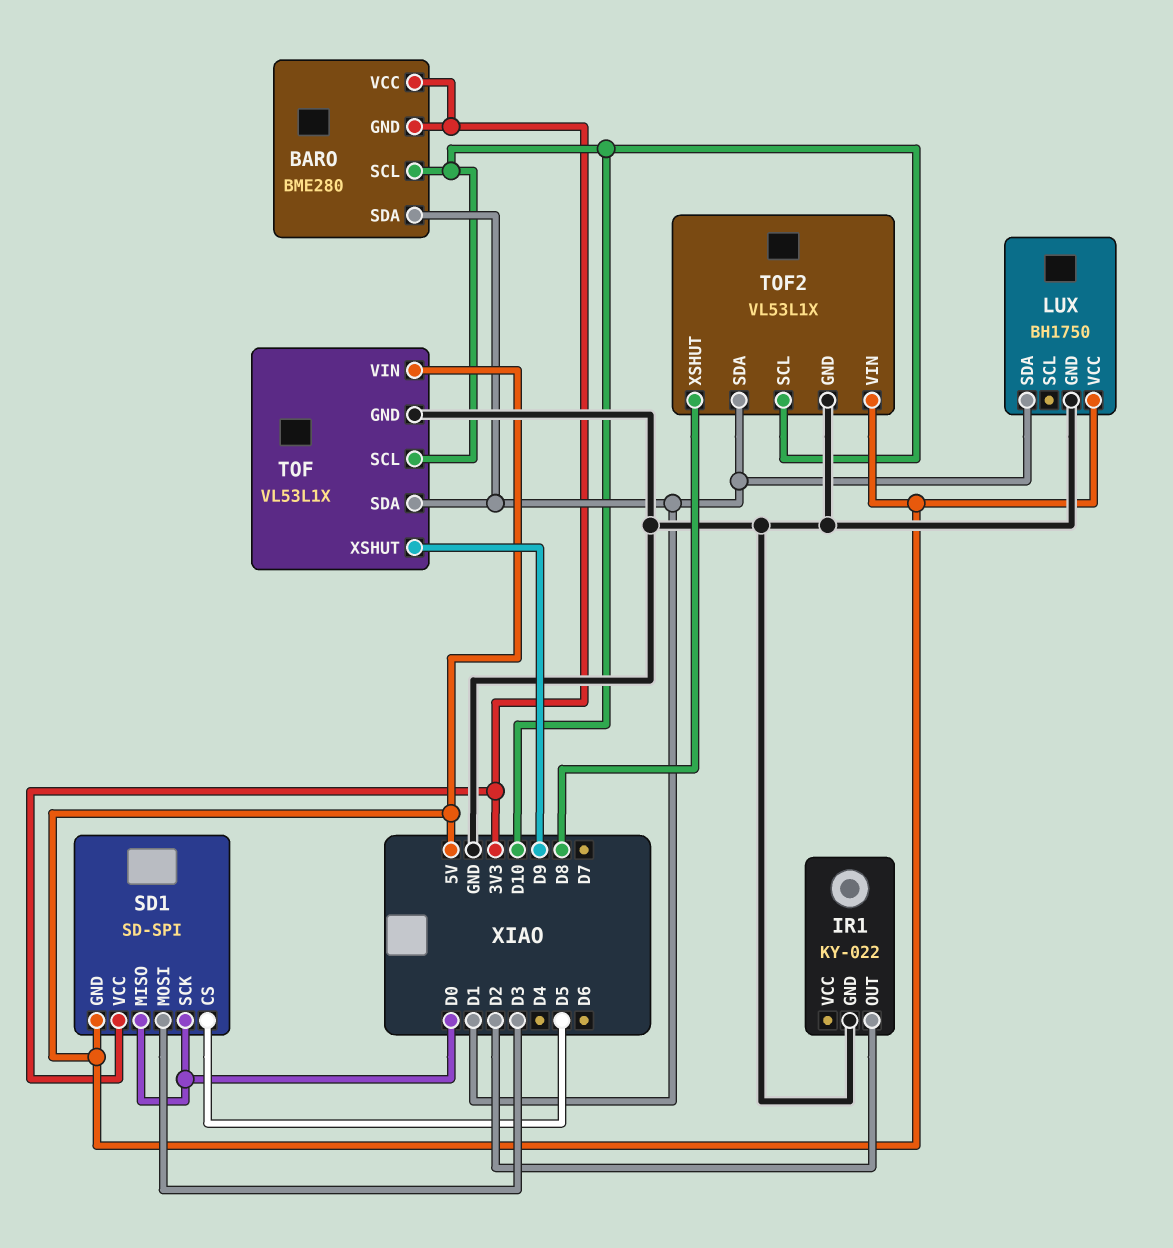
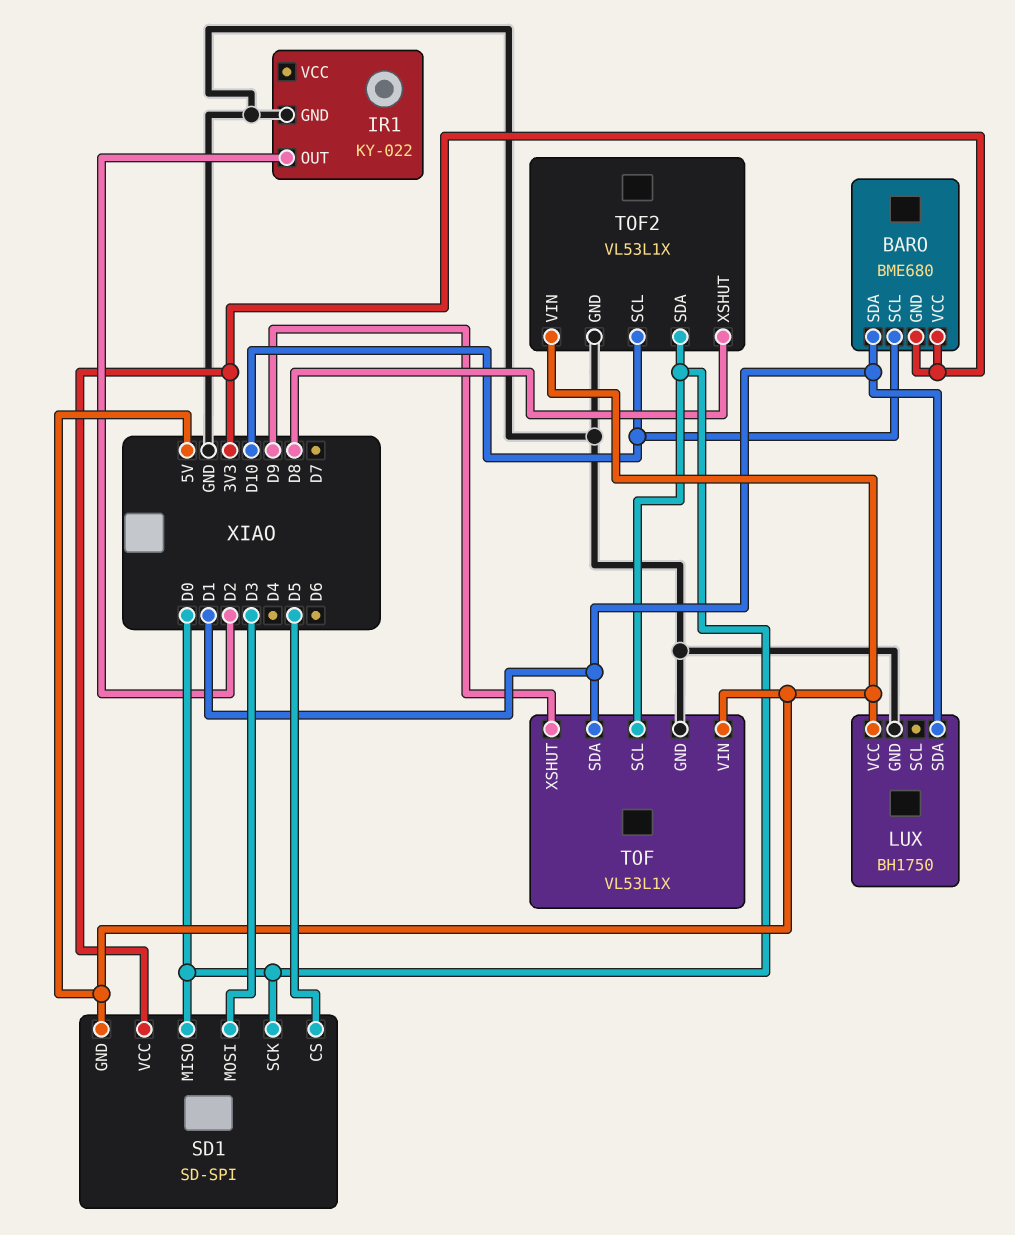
BARO: BME280 -> BME680
TOF pin SCL: D10 -> D0
TOF2 pin SDA: D1 -> D0

